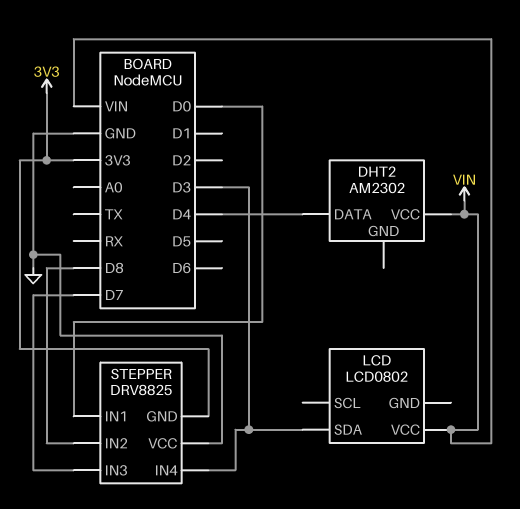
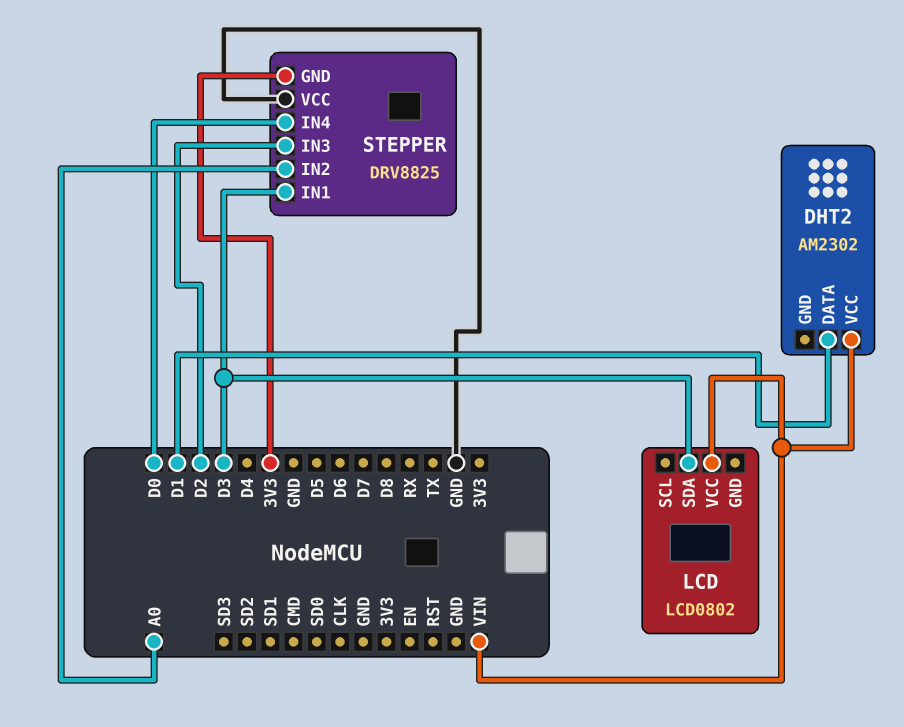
DHT2 pin DATA: D4 -> D1
STEPPER pin IN1: D0 -> D3
STEPPER pin IN2: D8 -> A0
STEPPER pin IN3: D7 -> D2
STEPPER pin IN4: D3 -> D0

